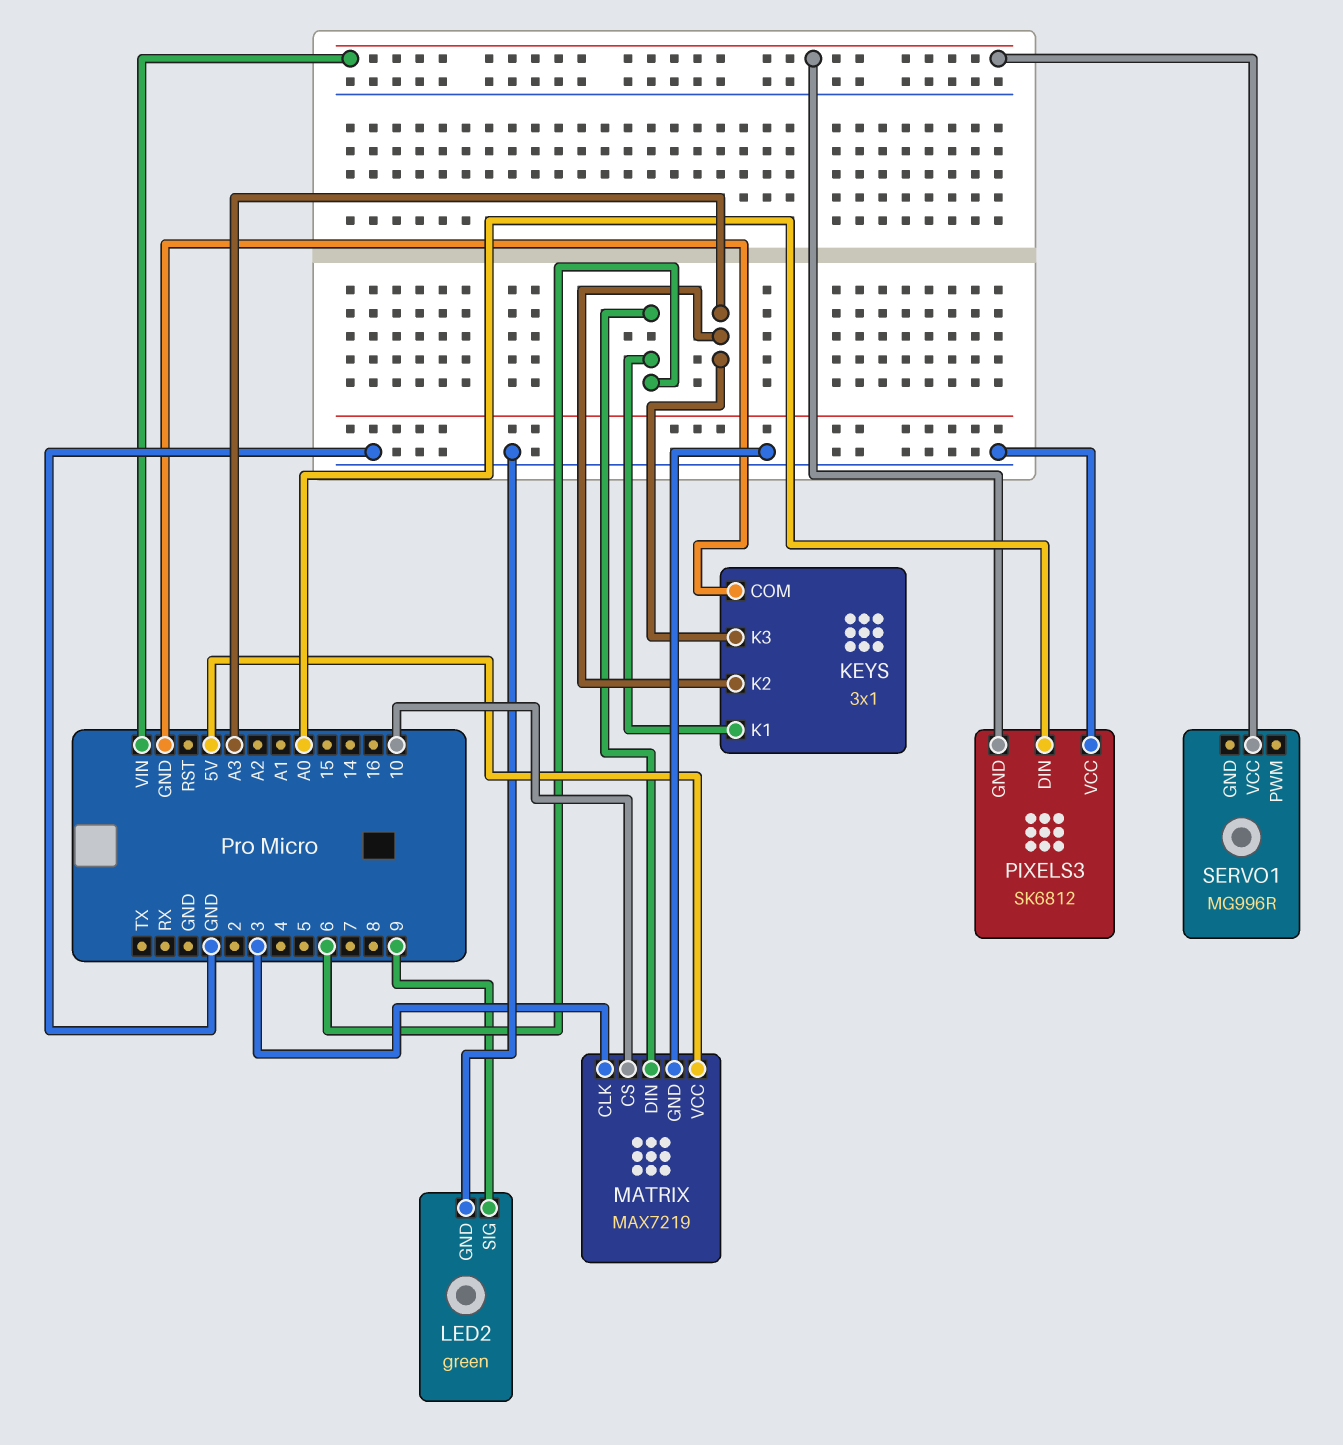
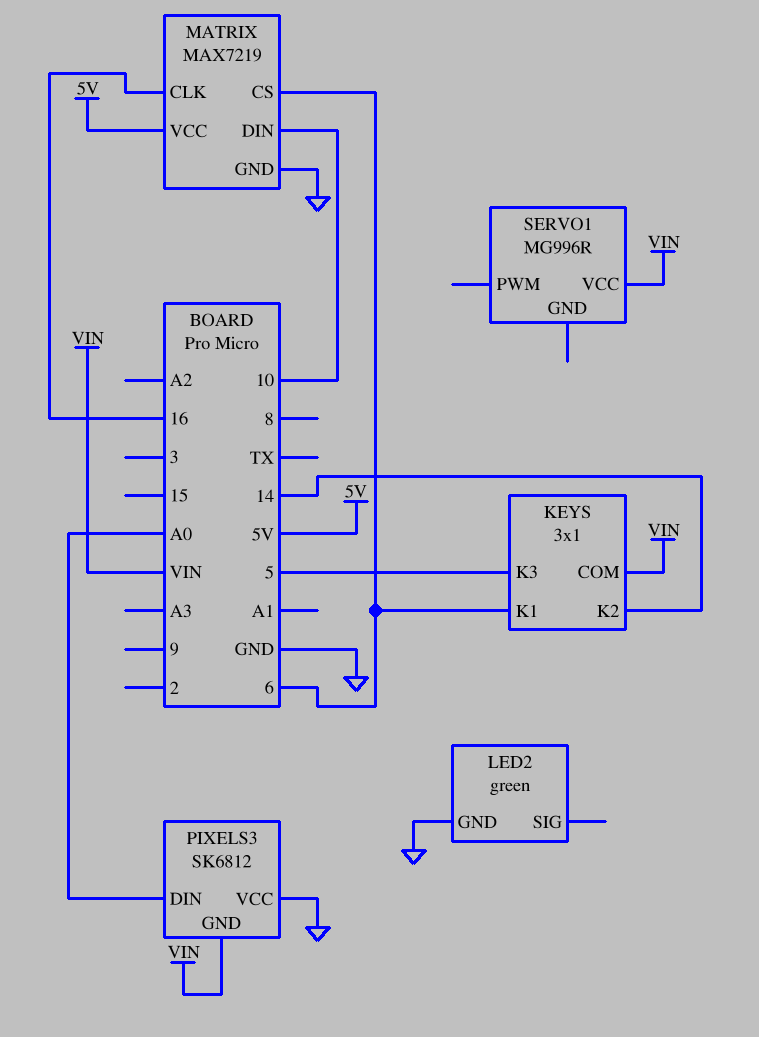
KEYS pin COM: GND -> VIN
KEYS pin K2: A3 -> 14
KEYS pin K3: A3 -> 5
LED2 pin SIG: 9 -> none
MATRIX pin CLK: 3 -> 16
MATRIX pin CS: 10 -> 6
MATRIX pin DIN: 6 -> 10

